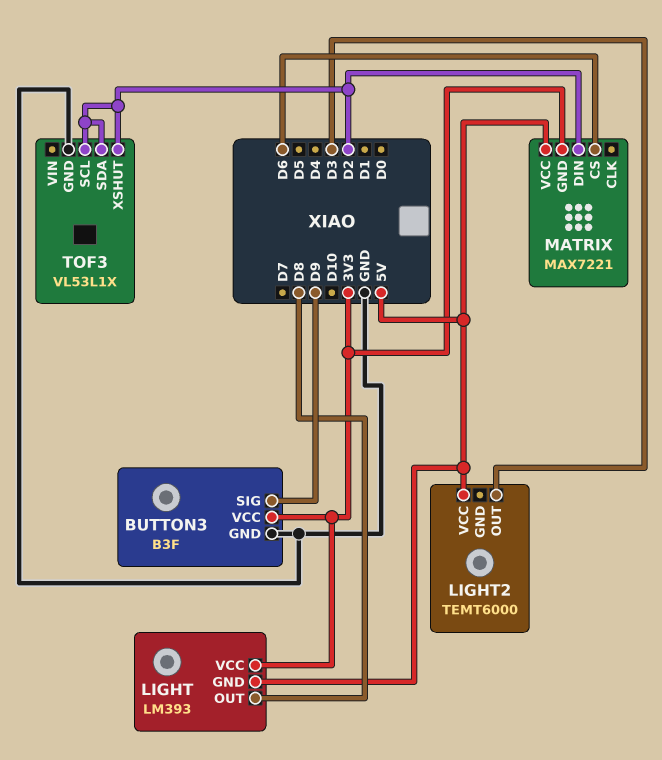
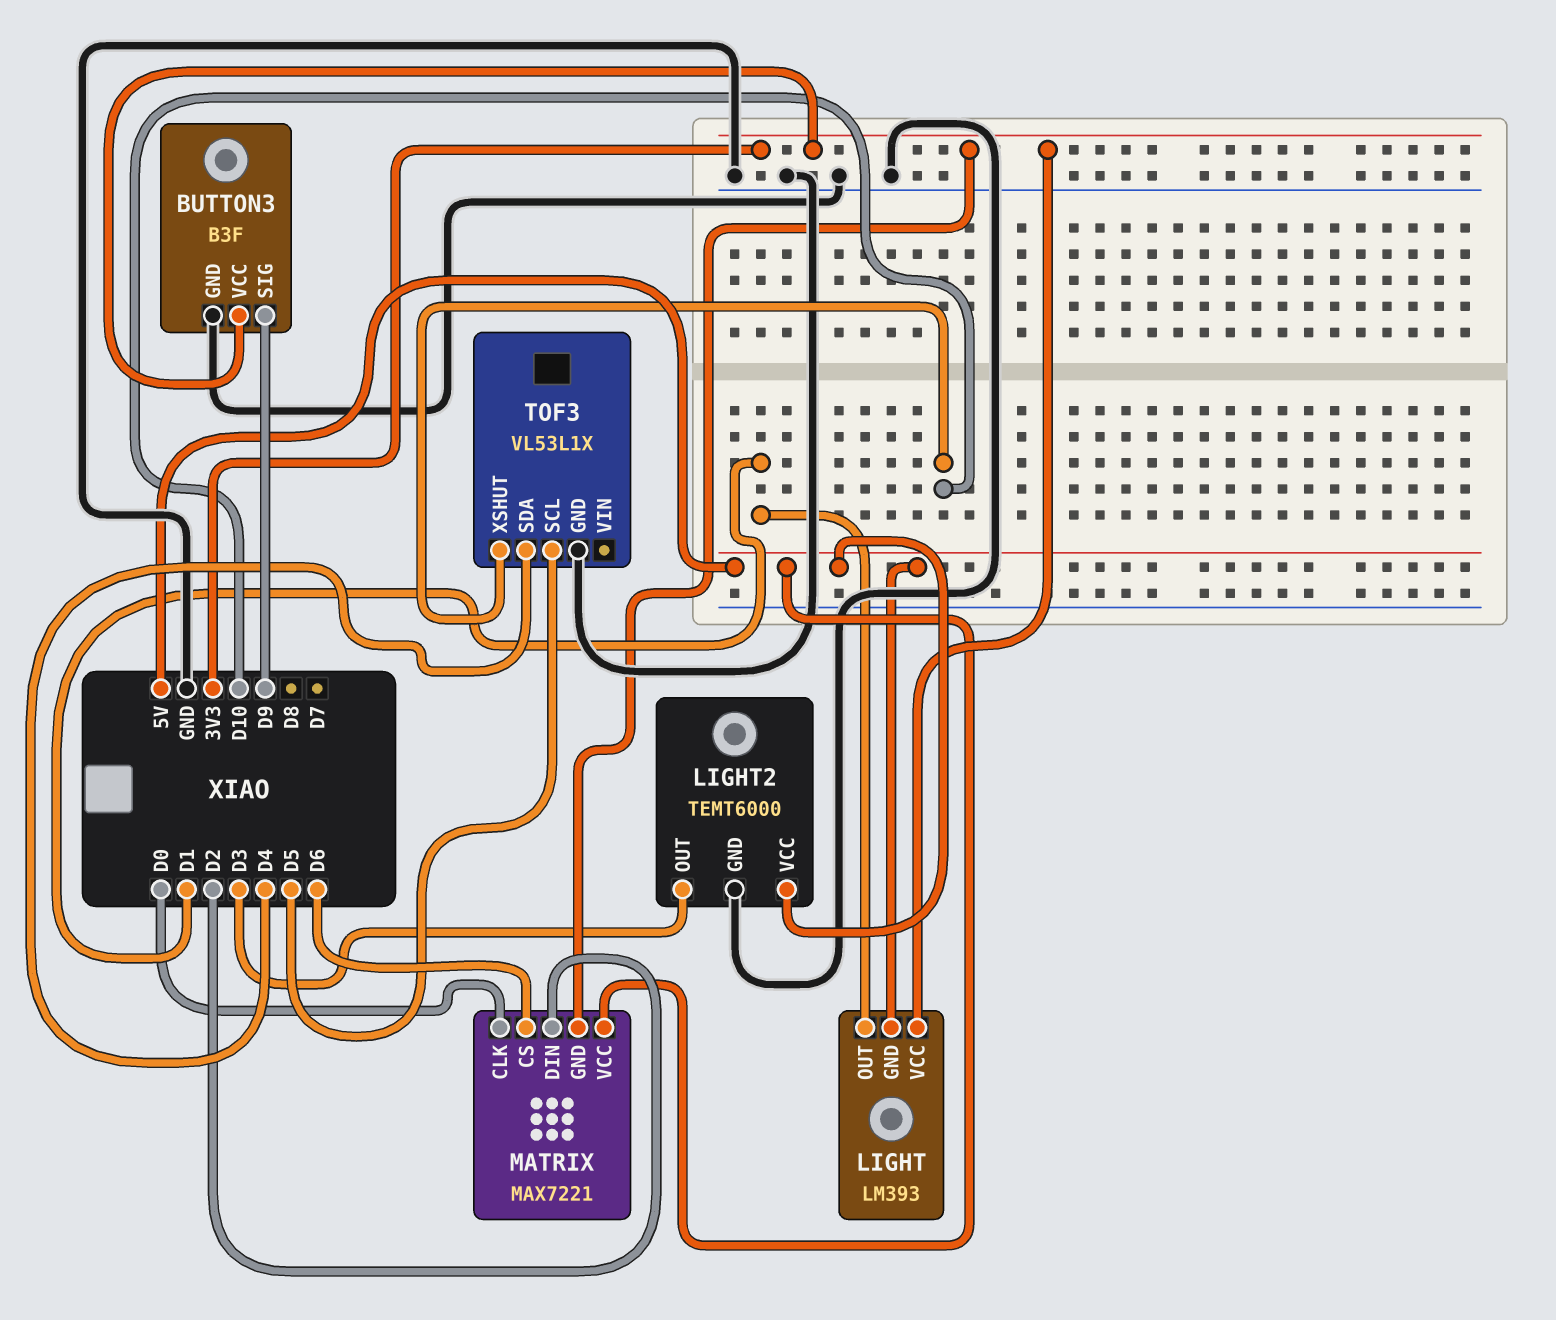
LIGHT pin OUT: D8 -> D1
LIGHT2 pin GND: none -> GND
MATRIX pin CLK: none -> D0
TOF3 pin SCL: D2 -> D5
TOF3 pin SDA: D2 -> D4
TOF3 pin XSHUT: D2 -> D10

